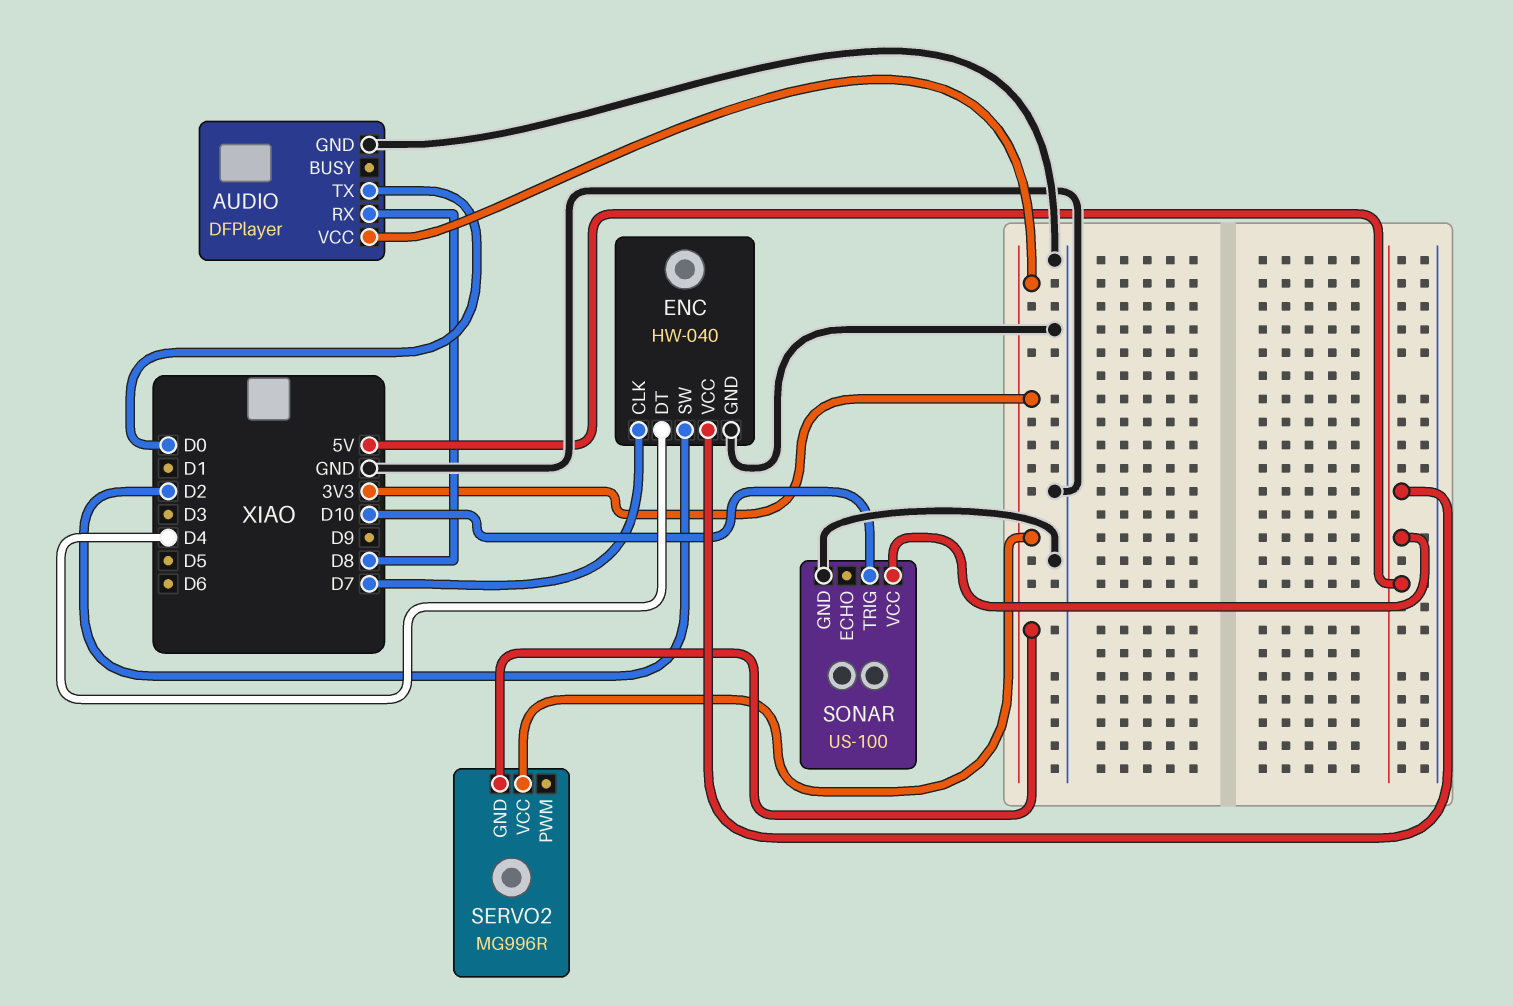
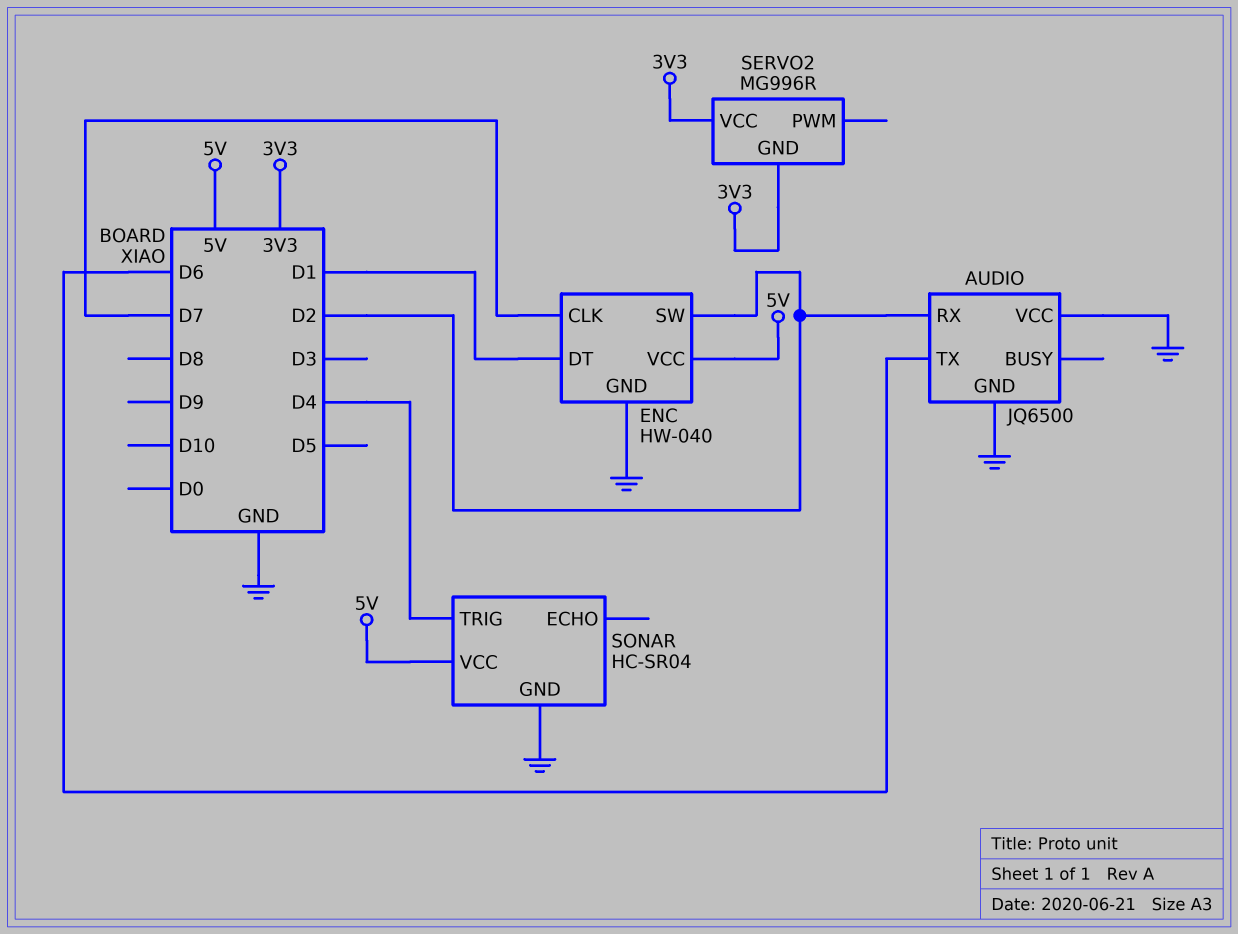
AUDIO: DFPlayer -> JQ6500
AUDIO pin RX: D8 -> D2
AUDIO pin TX: D0 -> D6
AUDIO pin VCC: 3V3 -> GND
ENC pin DT: D4 -> D1
SONAR: US-100 -> HC-SR04
SONAR pin TRIG: D10 -> D4

